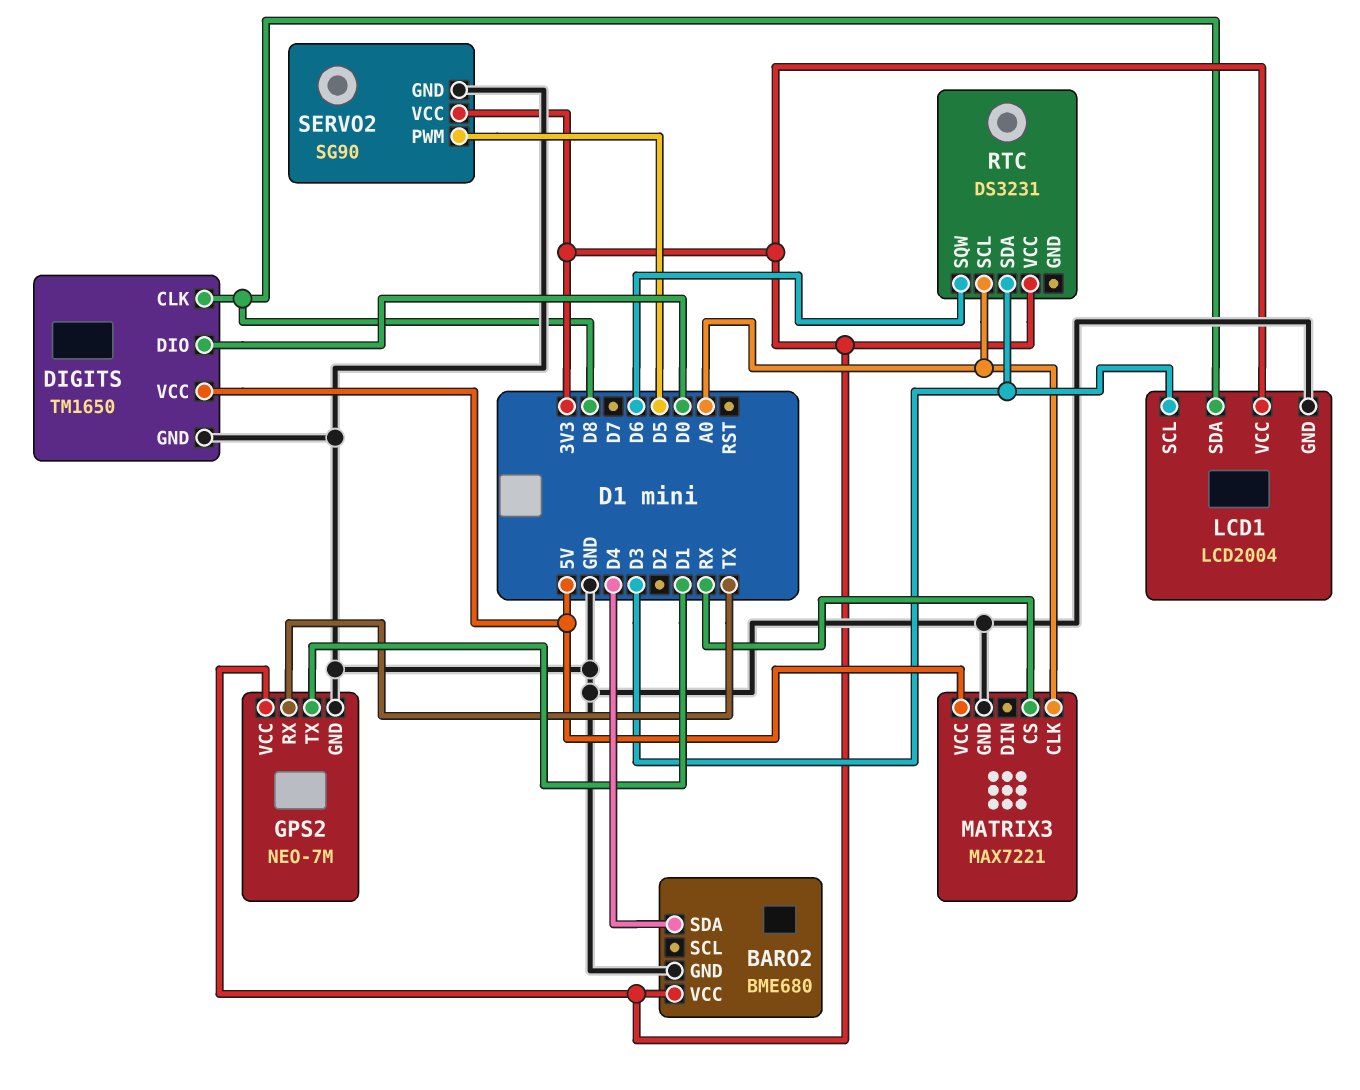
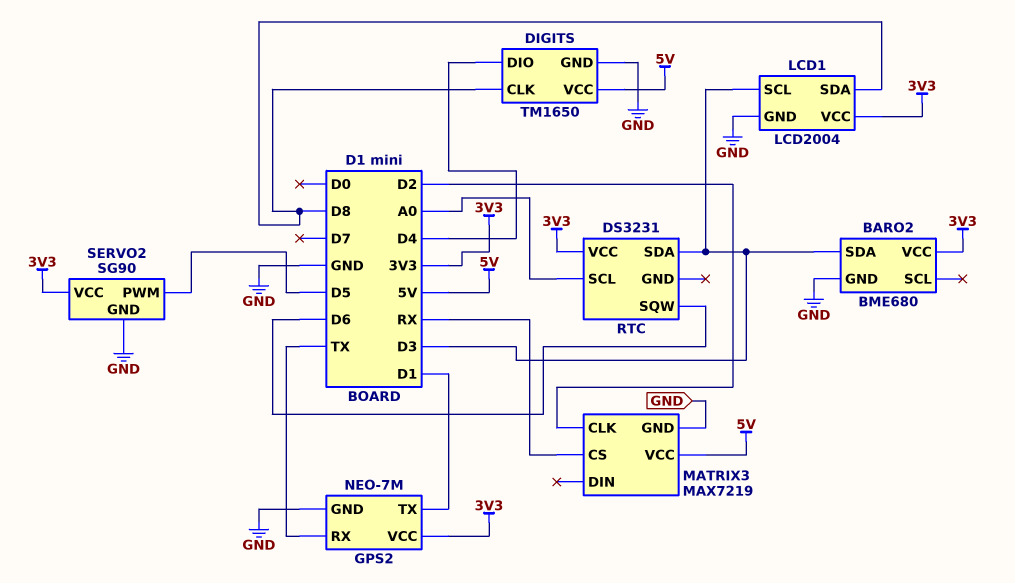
BARO2 pin SDA: D4 -> D3
DIGITS pin DIO: D0 -> D4
MATRIX3: MAX7221 -> MAX7219
MATRIX3 pin CLK: A0 -> D2

